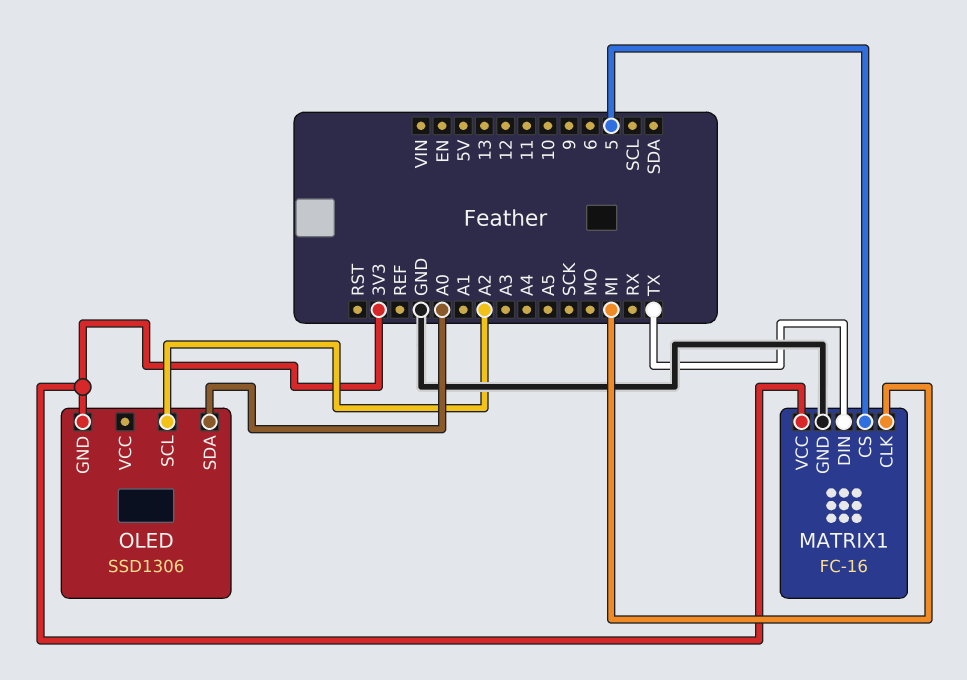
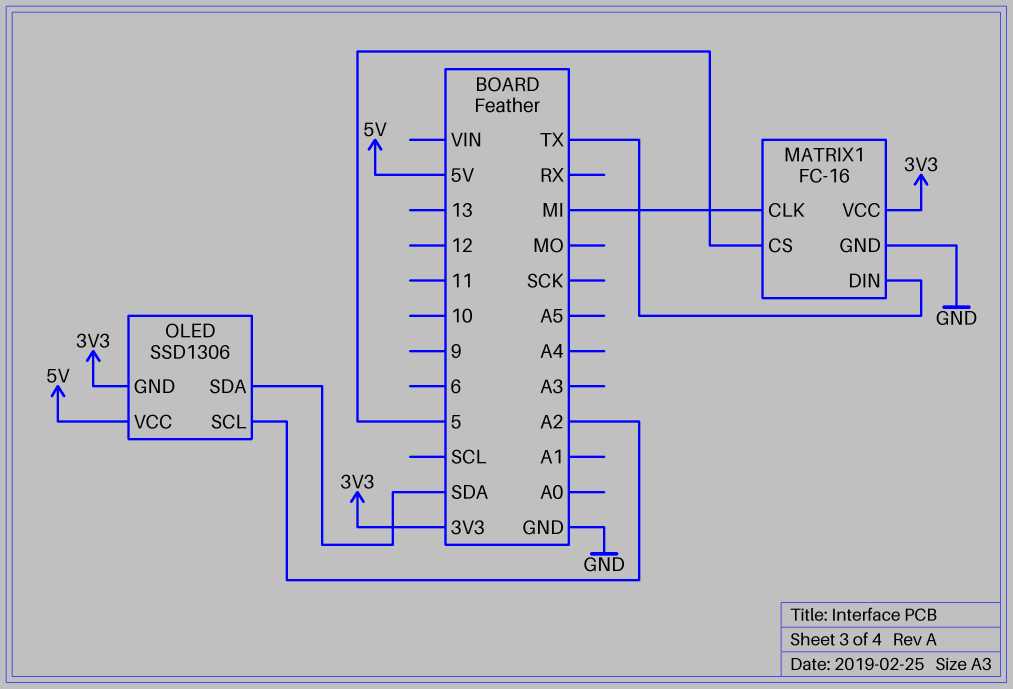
OLED pin SDA: A0 -> SDA
OLED pin VCC: none -> 5V

